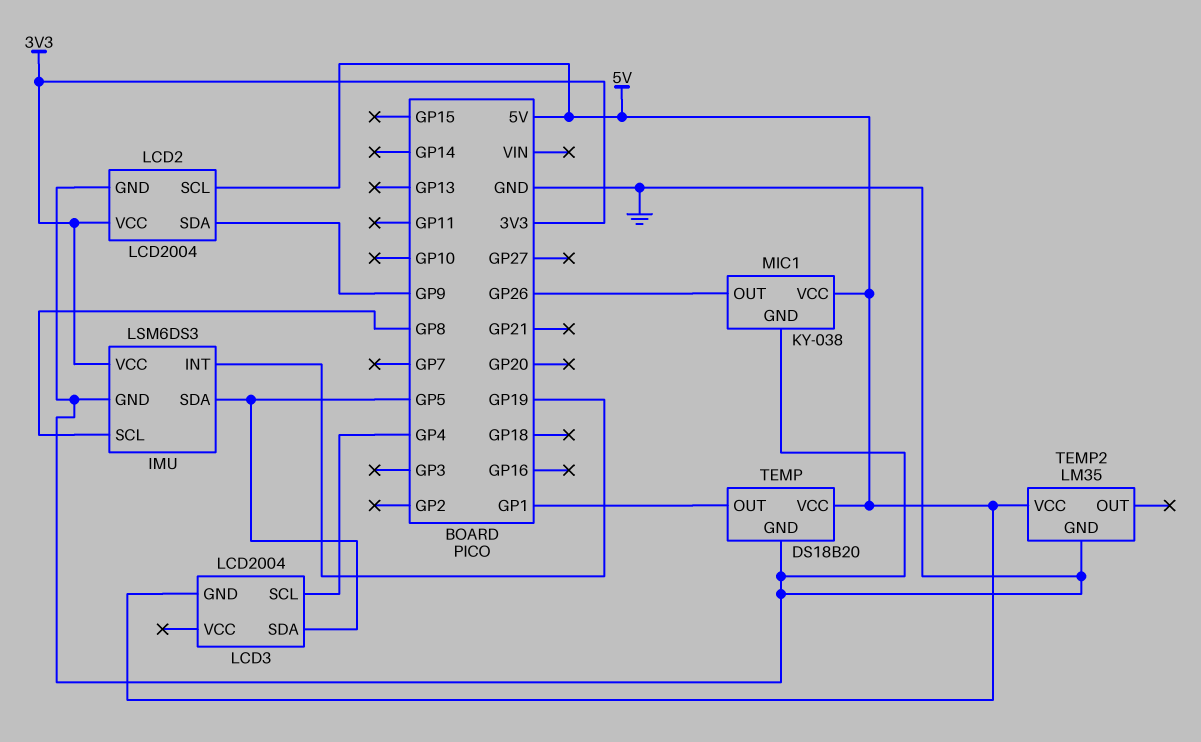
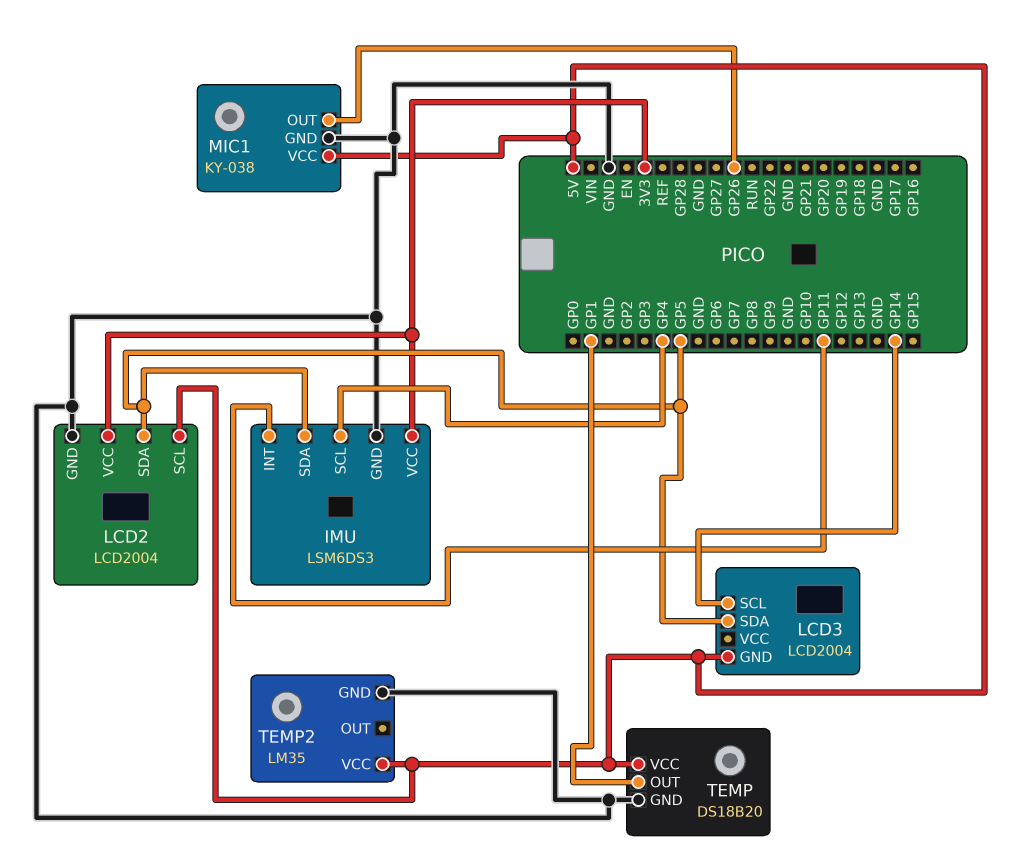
IMU pin INT: GP19 -> GP11
IMU pin SCL: GP8 -> GP4
LCD2 pin SDA: GP9 -> GP5
LCD3 pin SCL: GP4 -> GP14

